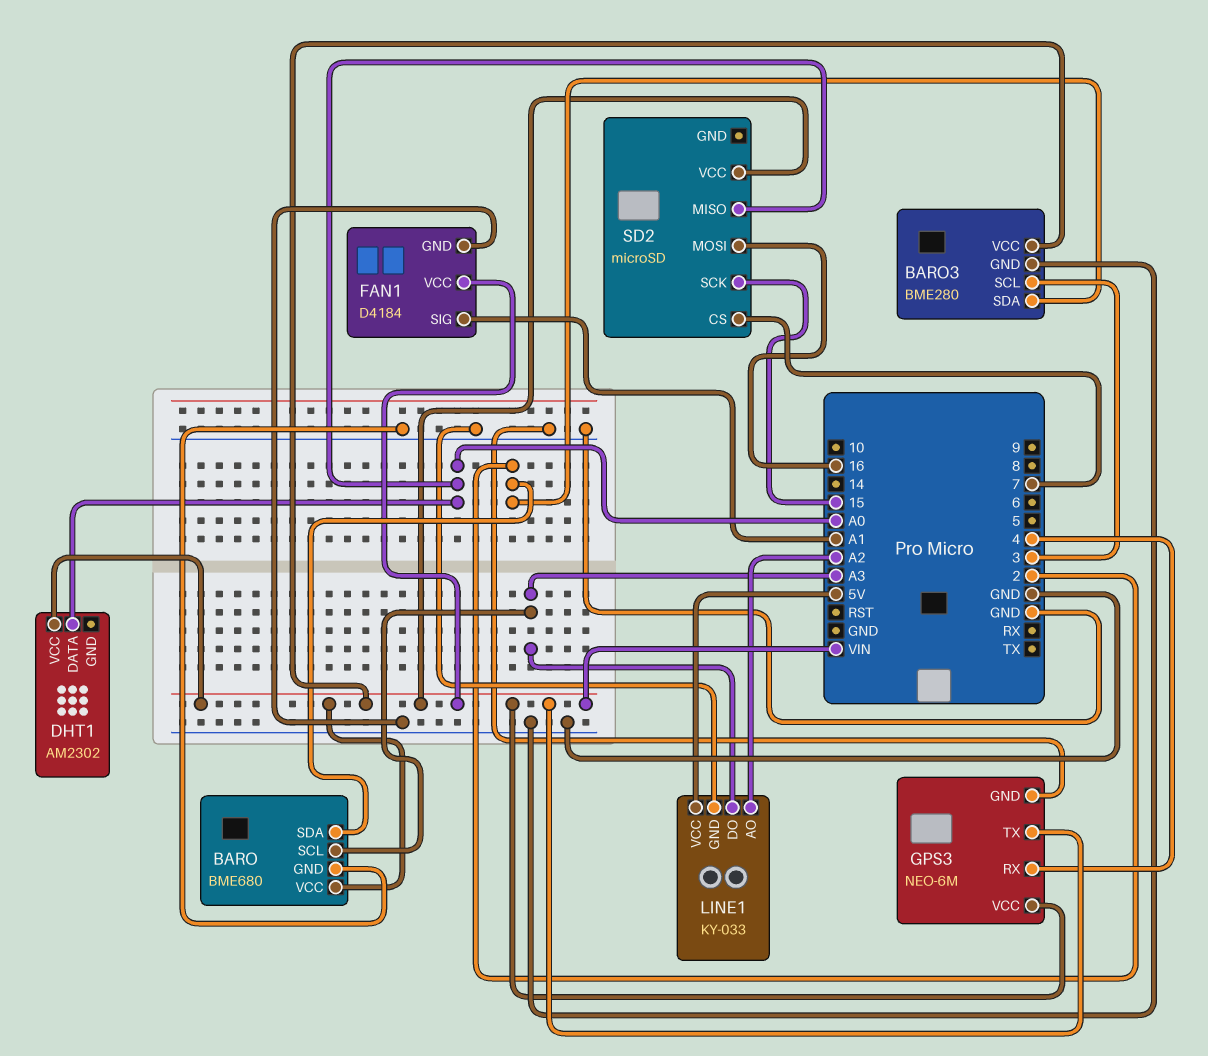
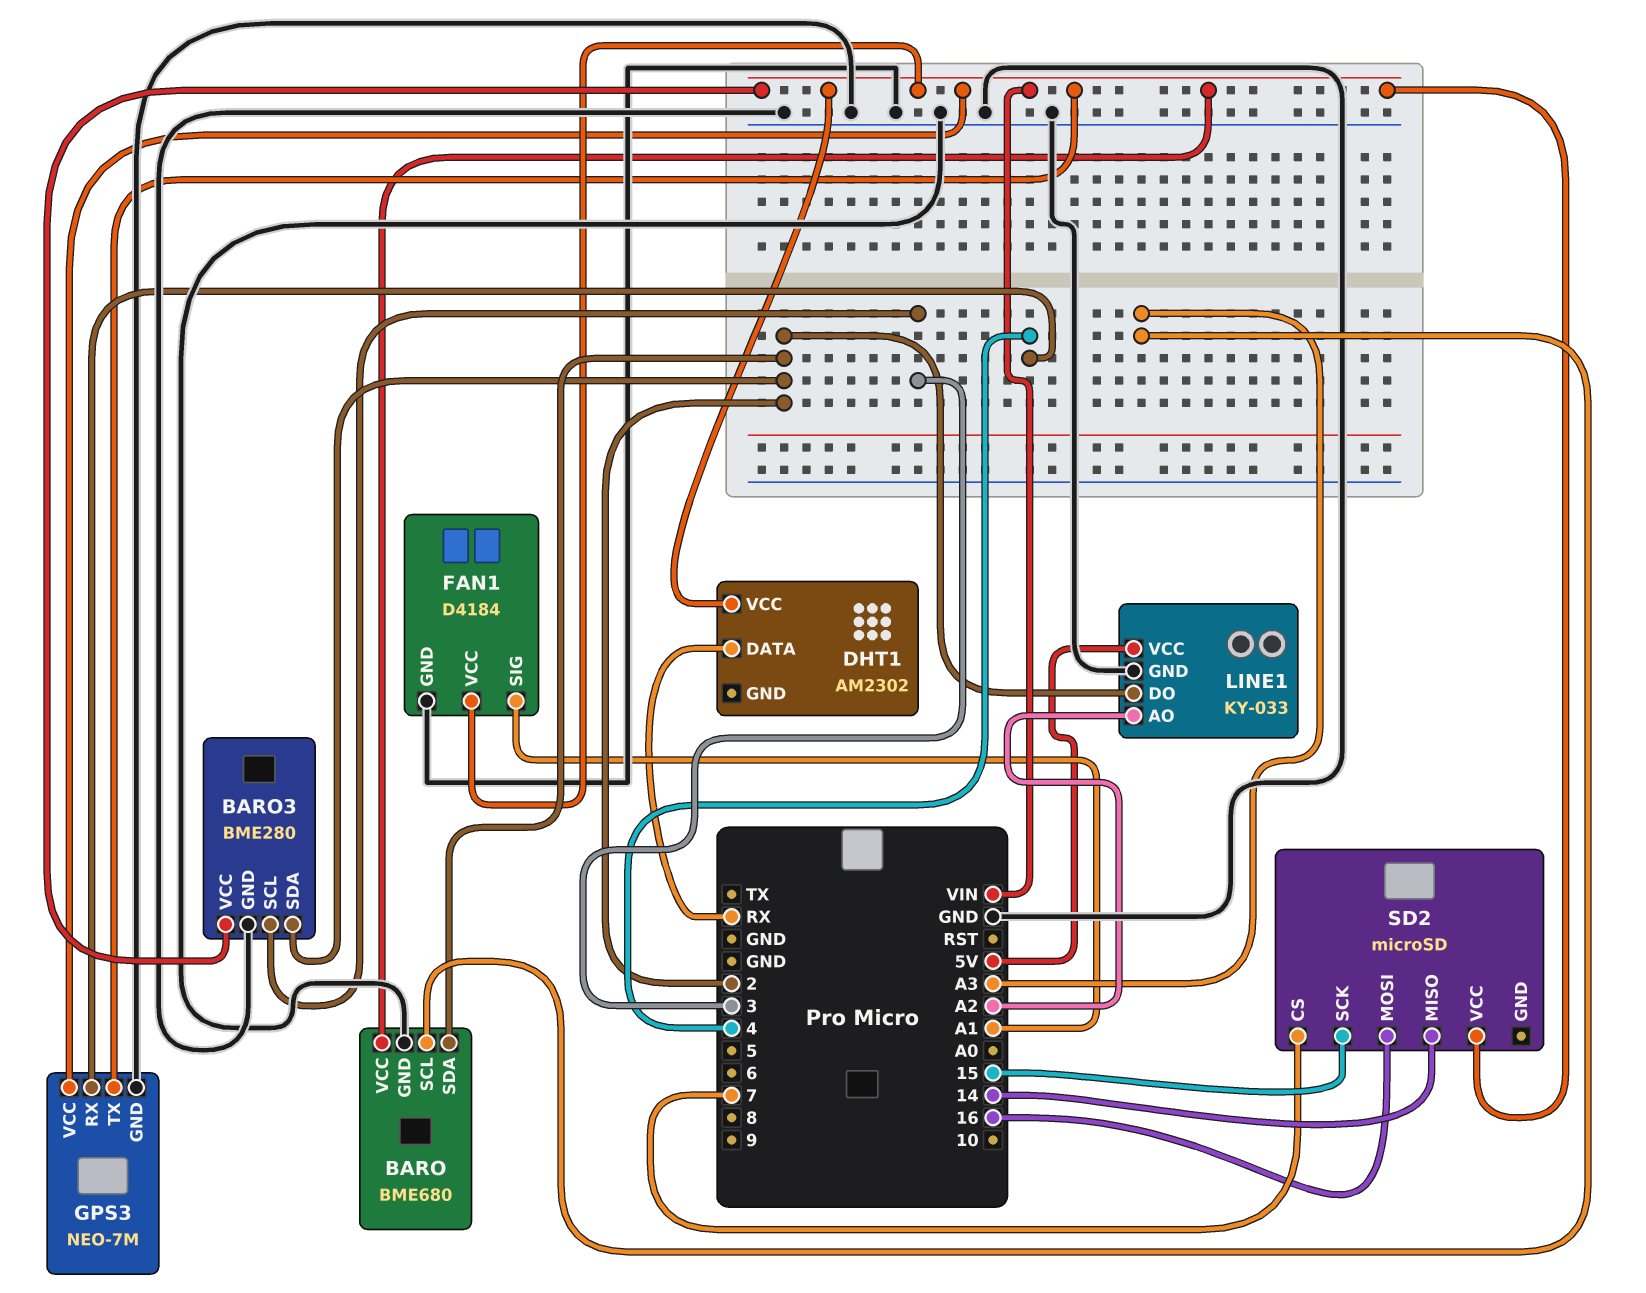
DHT1 pin DATA: A0 -> RX
GPS3: NEO-6M -> NEO-7M
LINE1 pin DO: A3 -> 2
SD2 pin MISO: A0 -> 14

